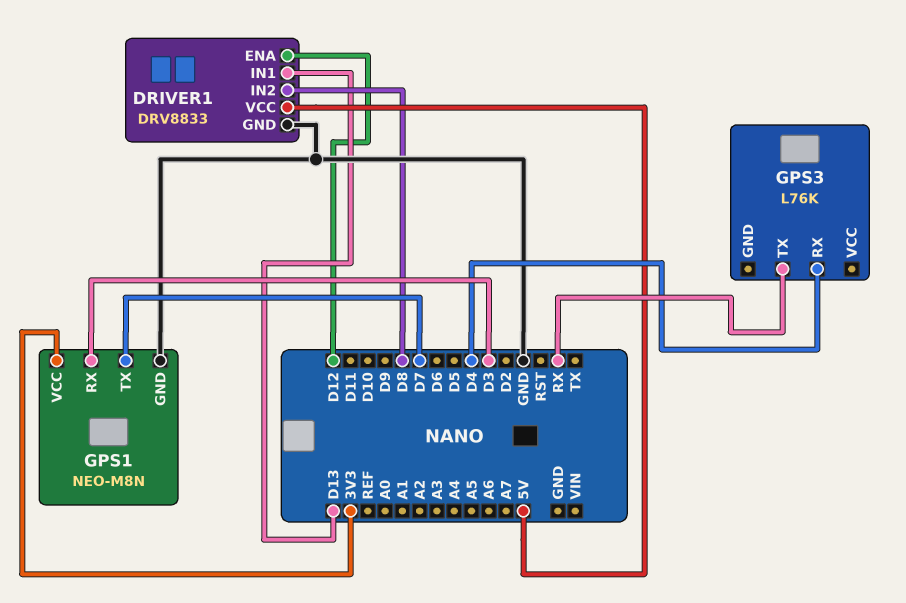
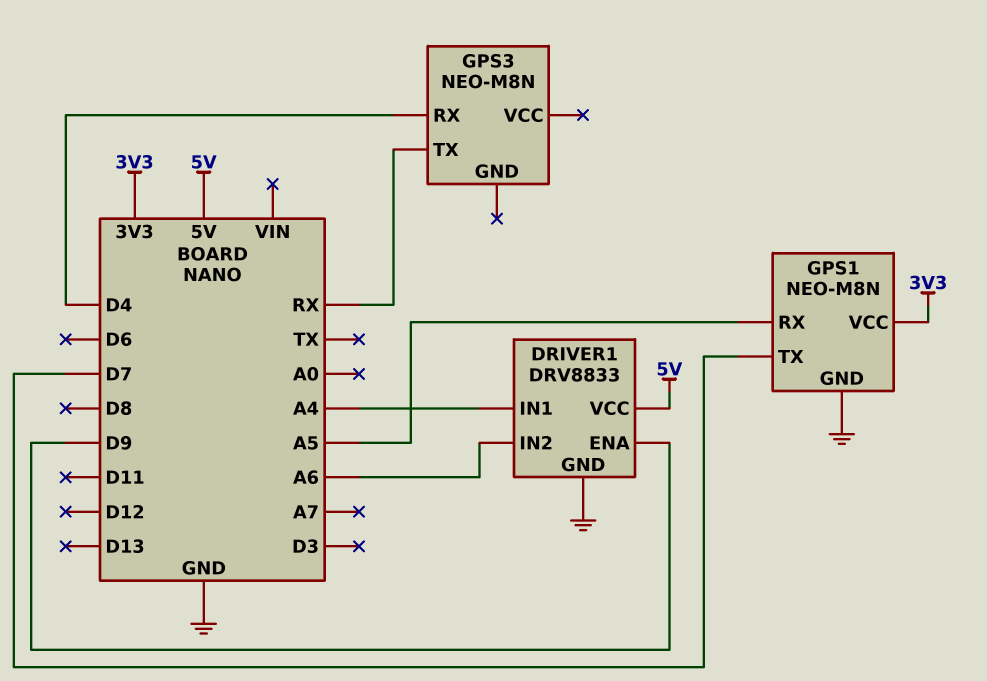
DRIVER1 pin ENA: D12 -> D9
DRIVER1 pin IN1: D13 -> A4
DRIVER1 pin IN2: D8 -> A6
GPS1 pin RX: D3 -> A5
GPS3: L76K -> NEO-M8N

